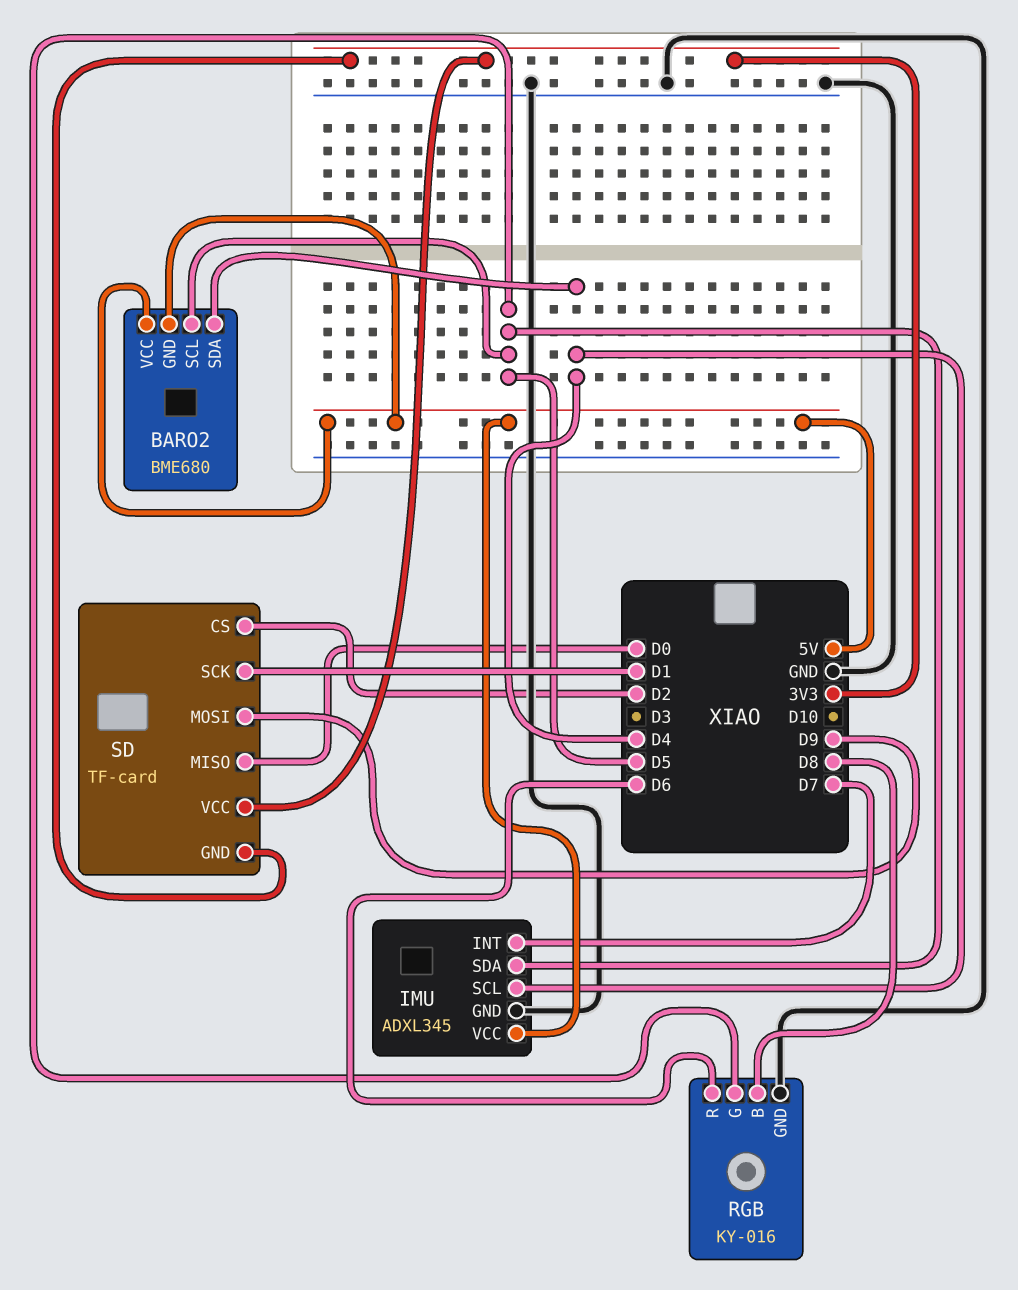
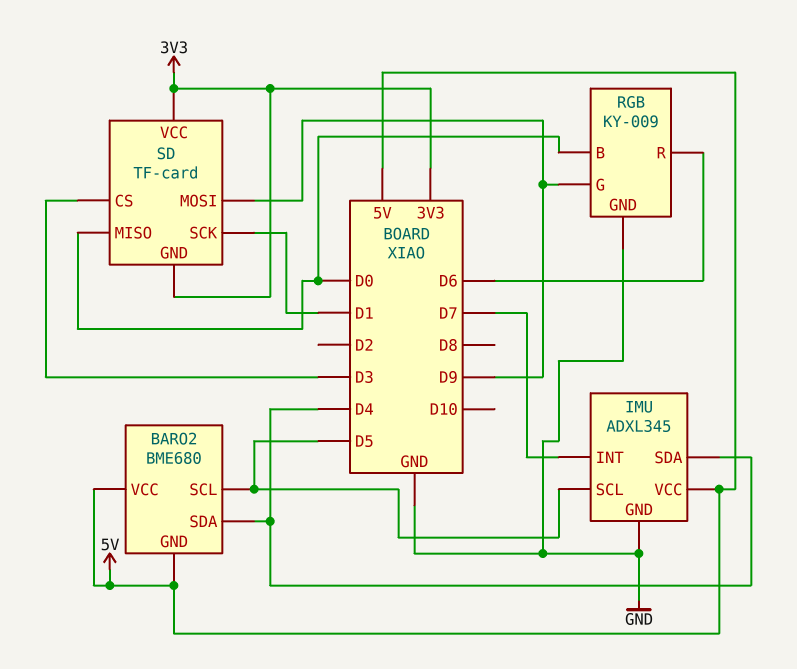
IMU pin SCL: D4 -> D5
IMU pin SDA: D5 -> D4
RGB: KY-016 -> KY-009
RGB pin B: D8 -> D0
RGB pin G: D5 -> D9
SD pin CS: D2 -> D3

